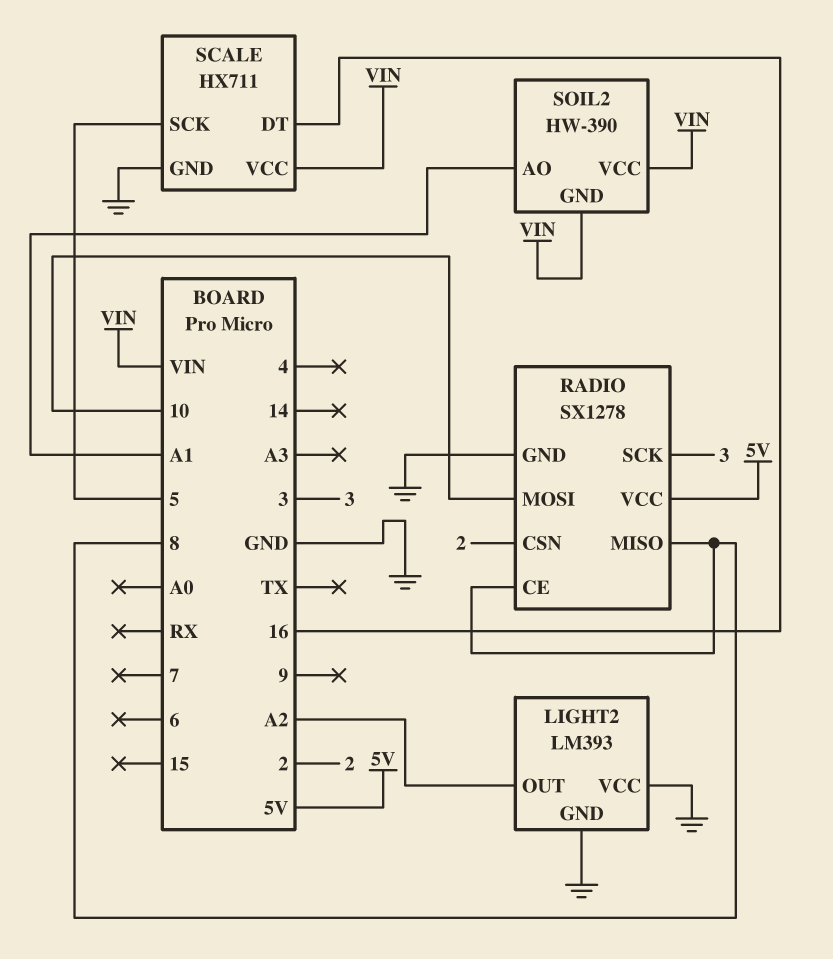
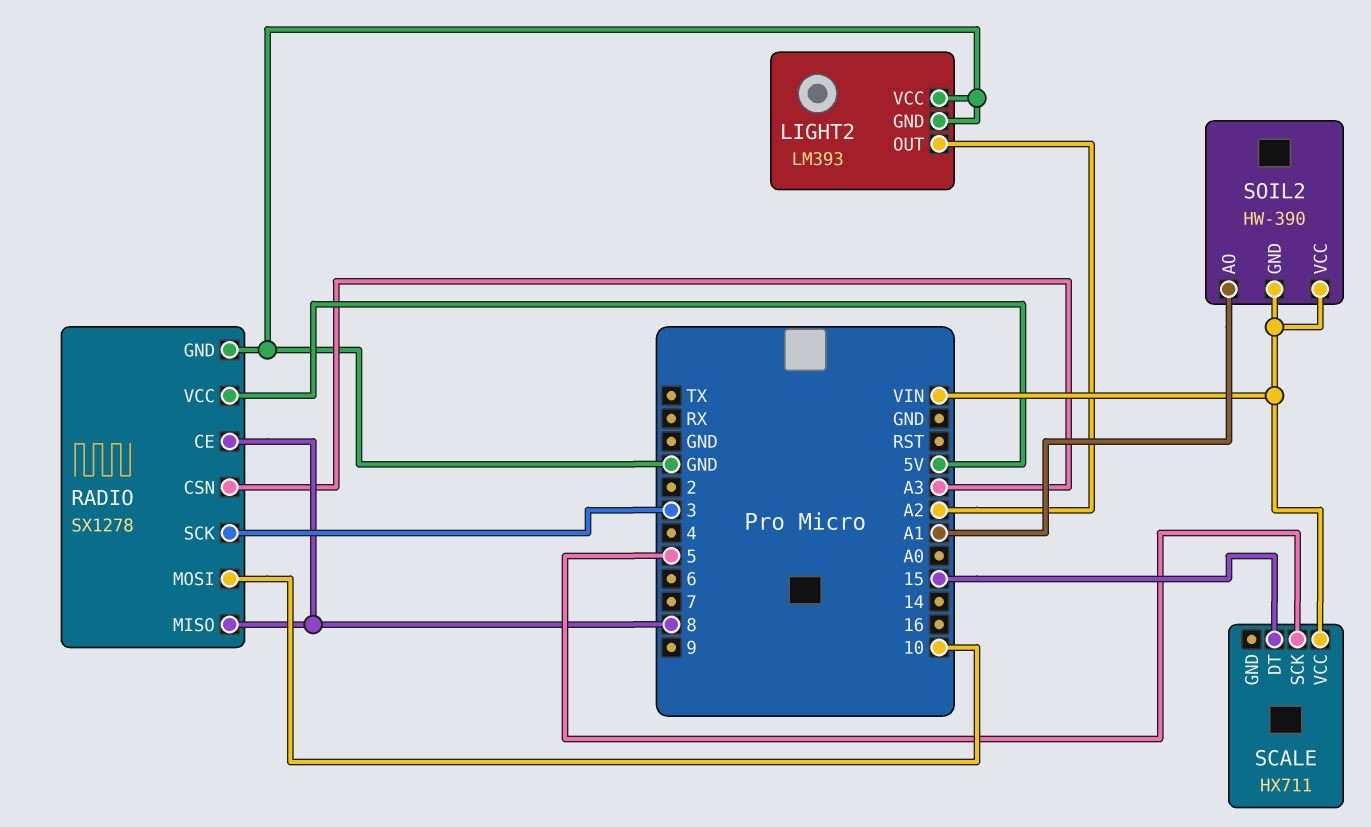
RADIO pin CSN: 2 -> A3
SCALE pin DT: 16 -> 15
SCALE pin GND: GND -> none

